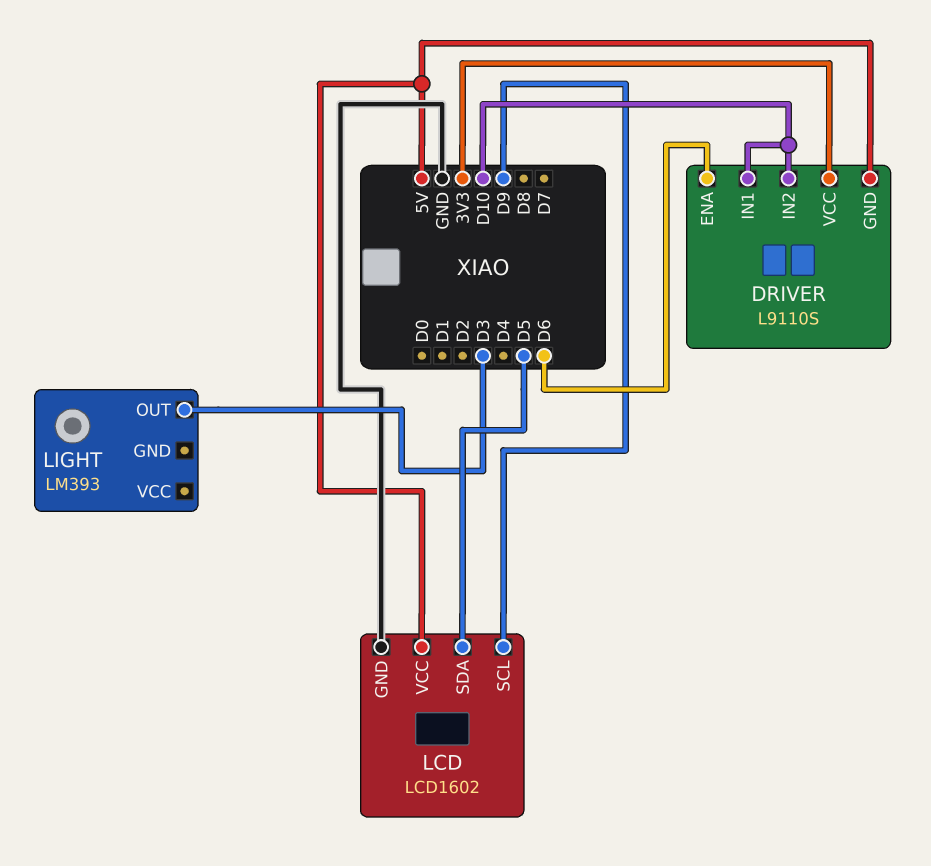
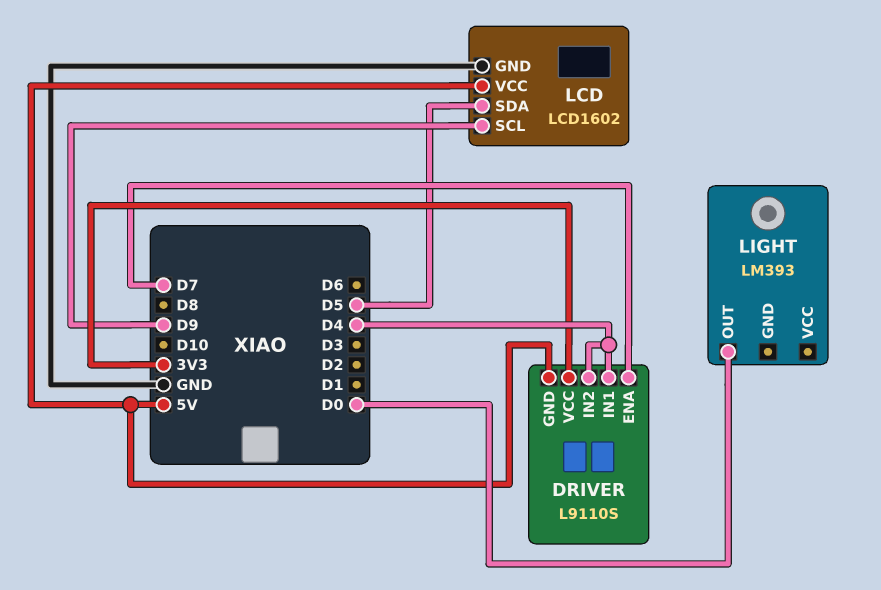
DRIVER pin ENA: D6 -> D7
DRIVER pin IN1: D10 -> D4
DRIVER pin IN2: D10 -> D4
LIGHT pin OUT: D3 -> D0

